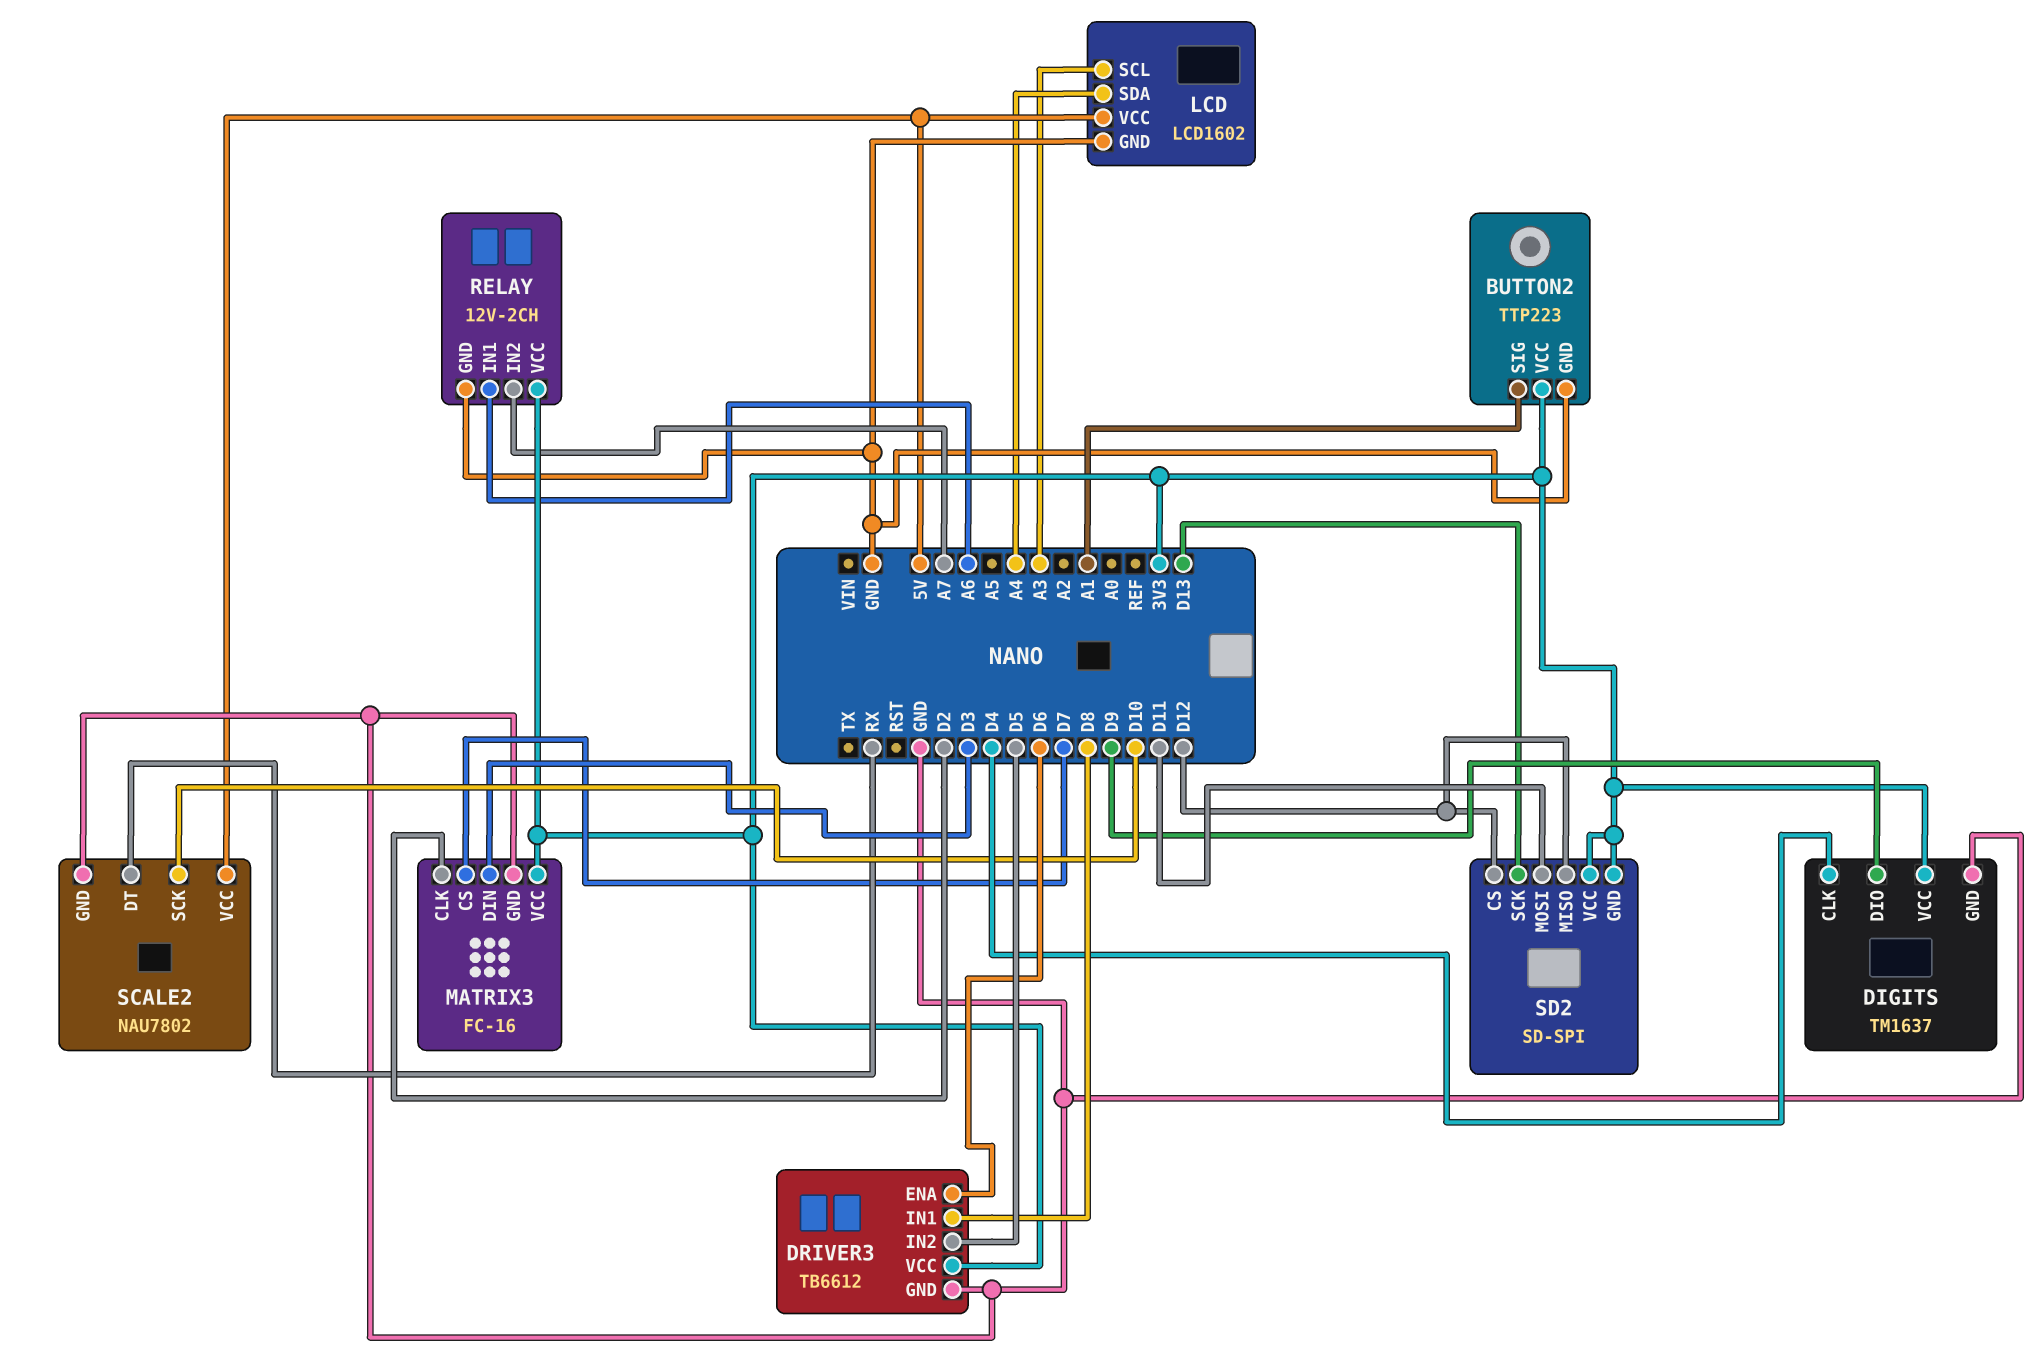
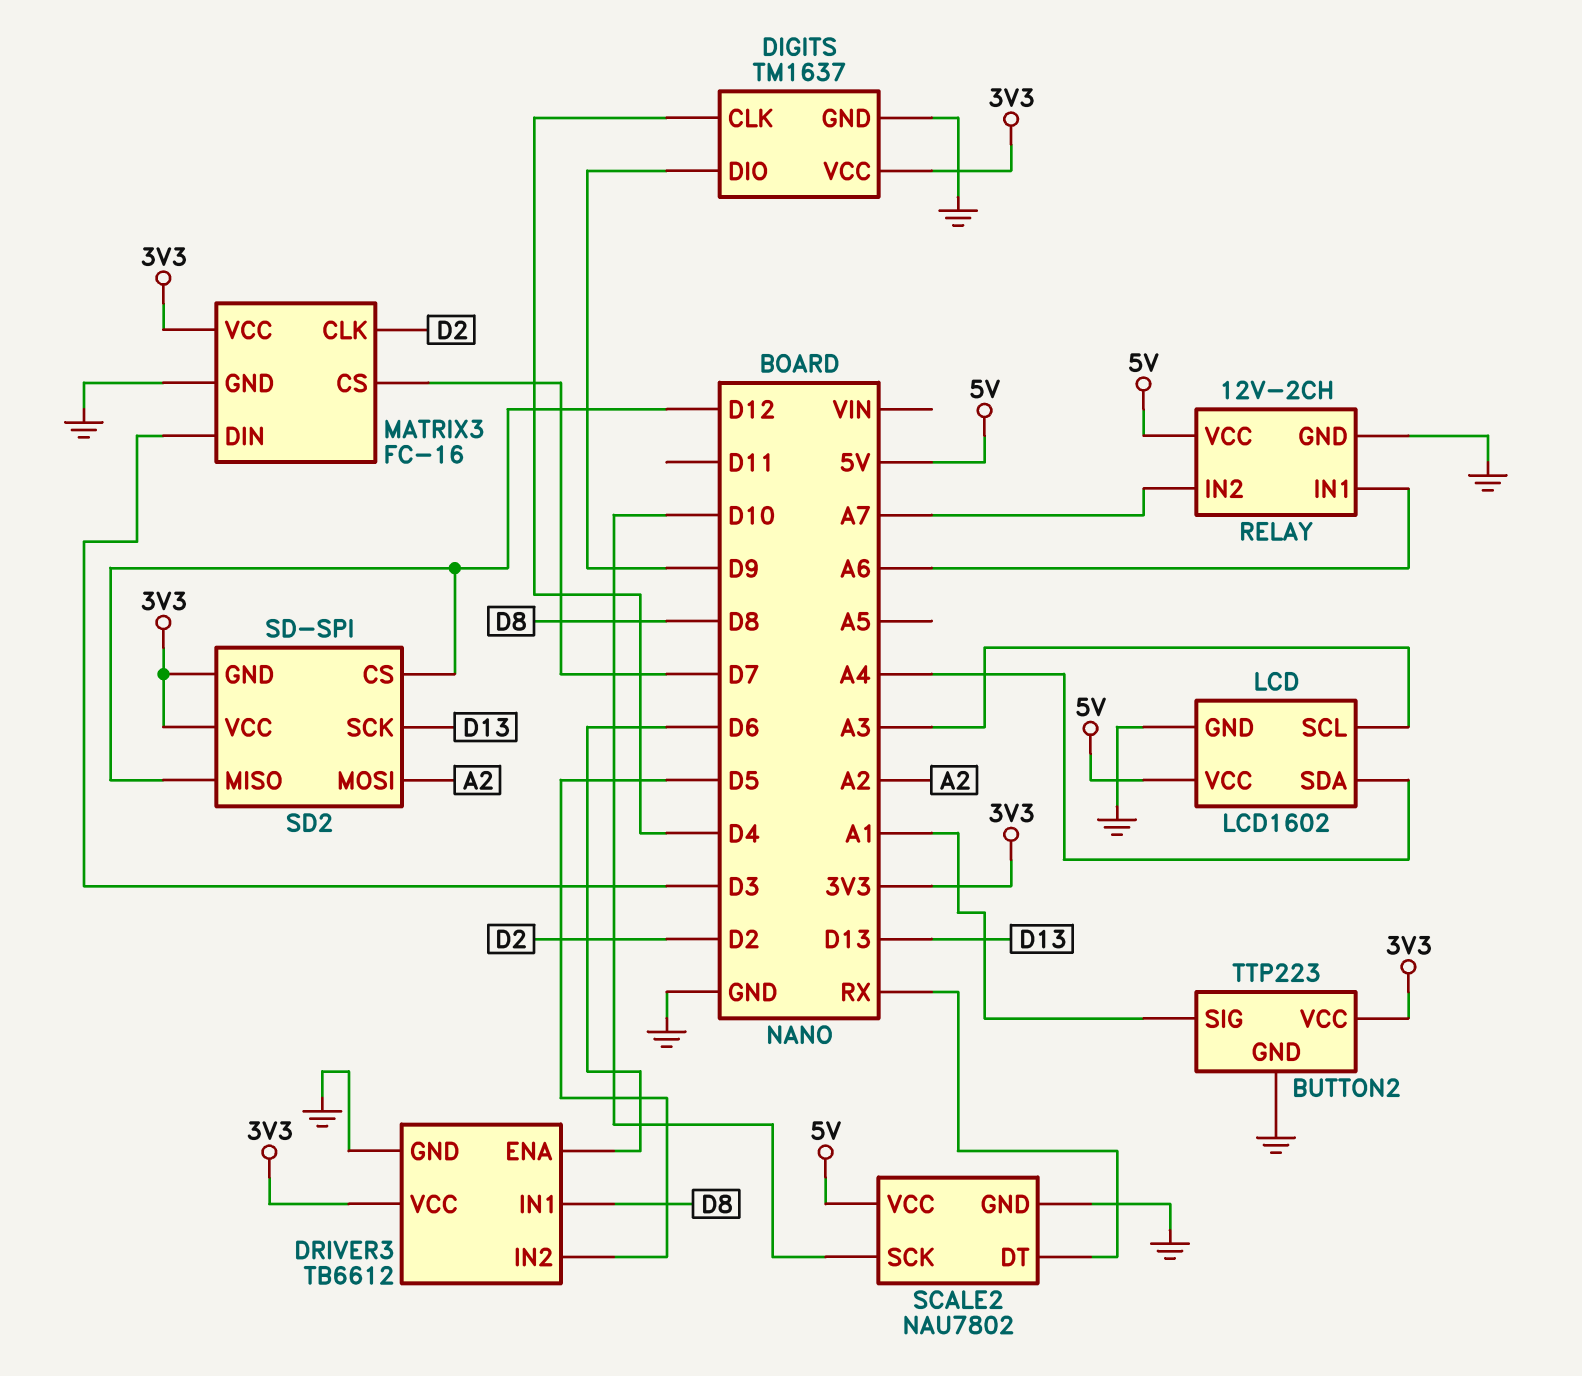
RELAY pin VCC: 3V3 -> 5V
SD2 pin MOSI: D11 -> A2

